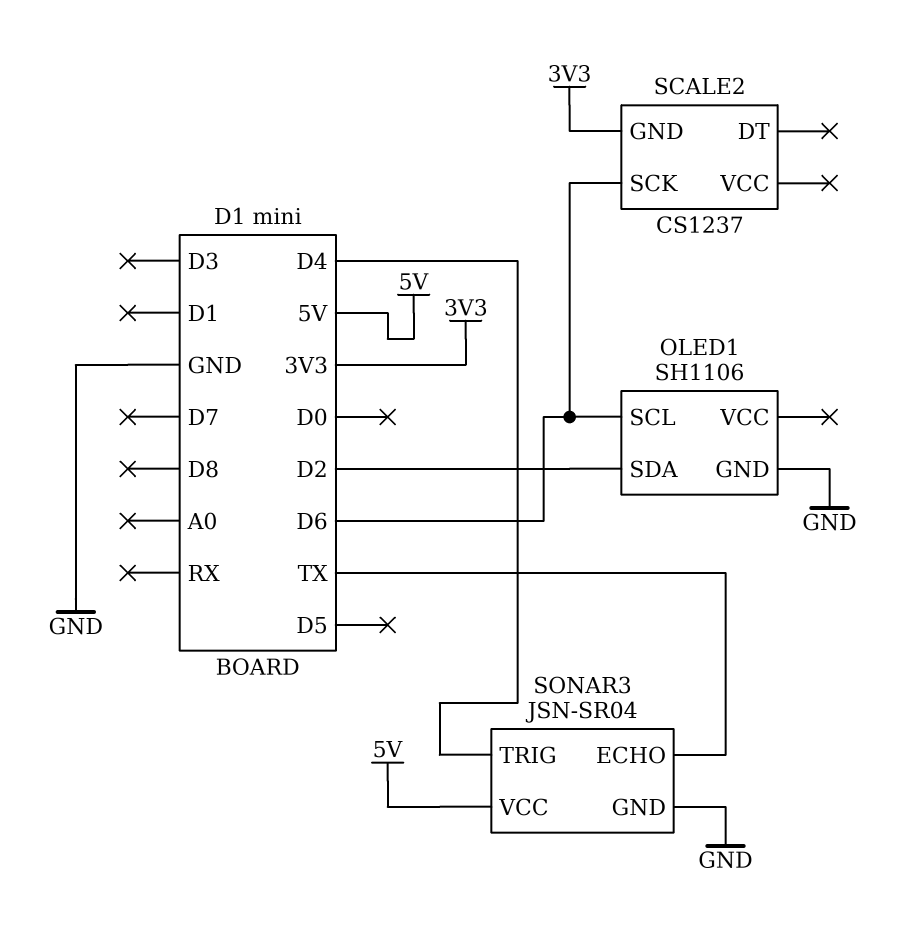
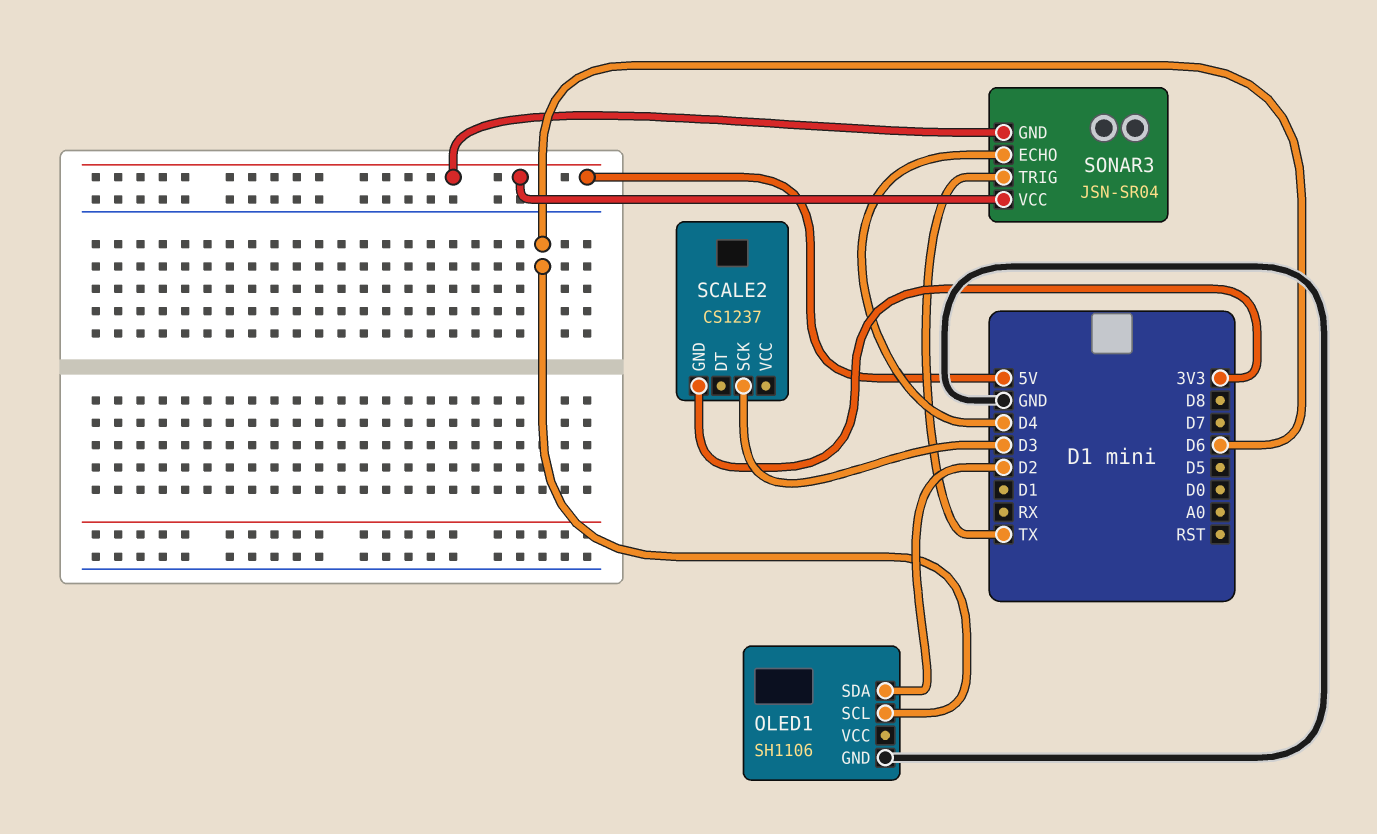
SCALE2 pin SCK: D6 -> D3
SONAR3 pin ECHO: TX -> D4
SONAR3 pin GND: GND -> 5V
SONAR3 pin TRIG: D4 -> TX

